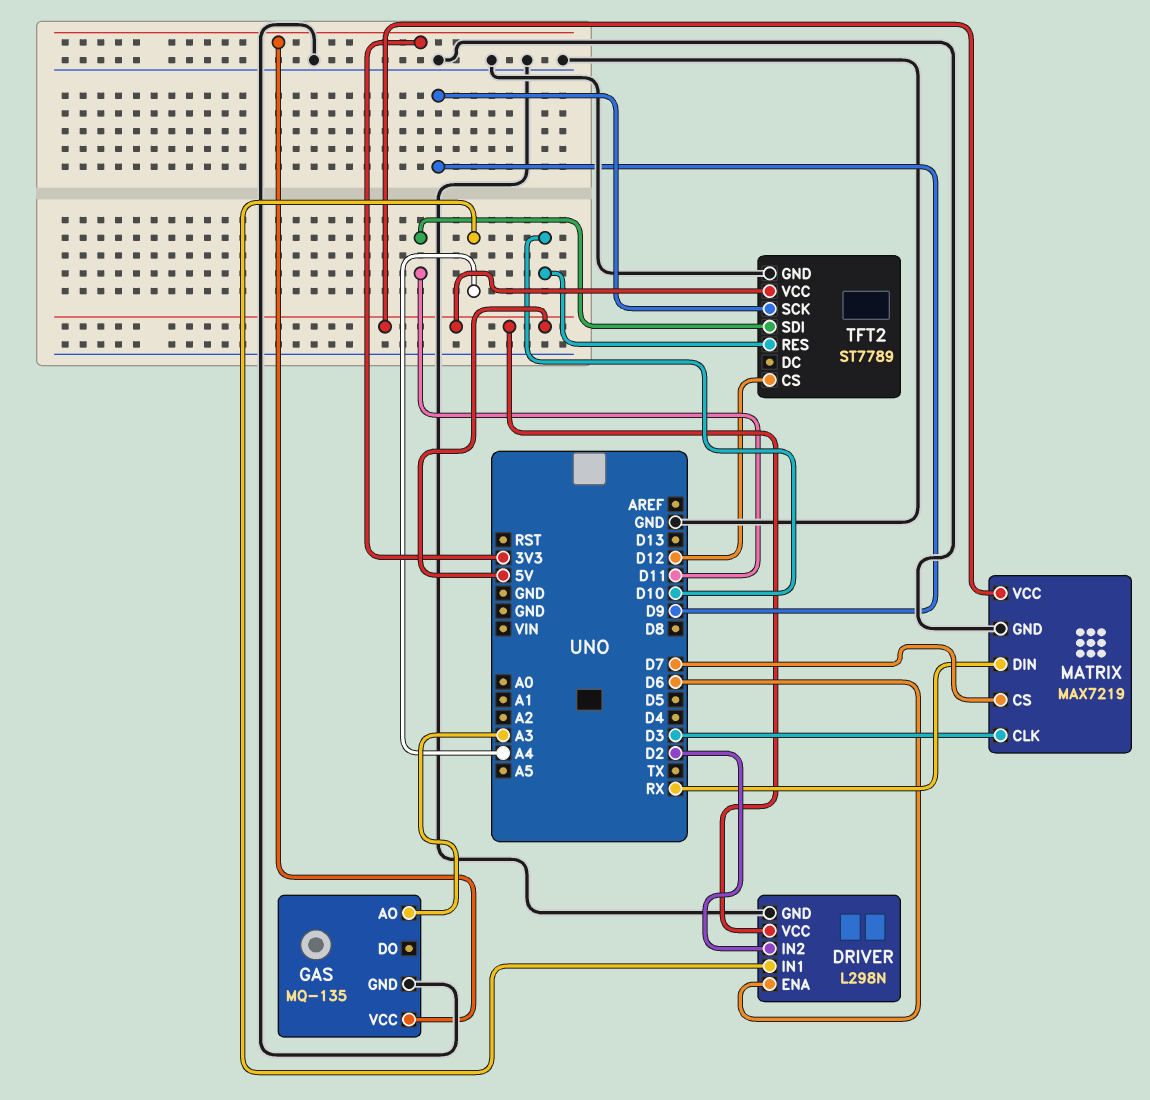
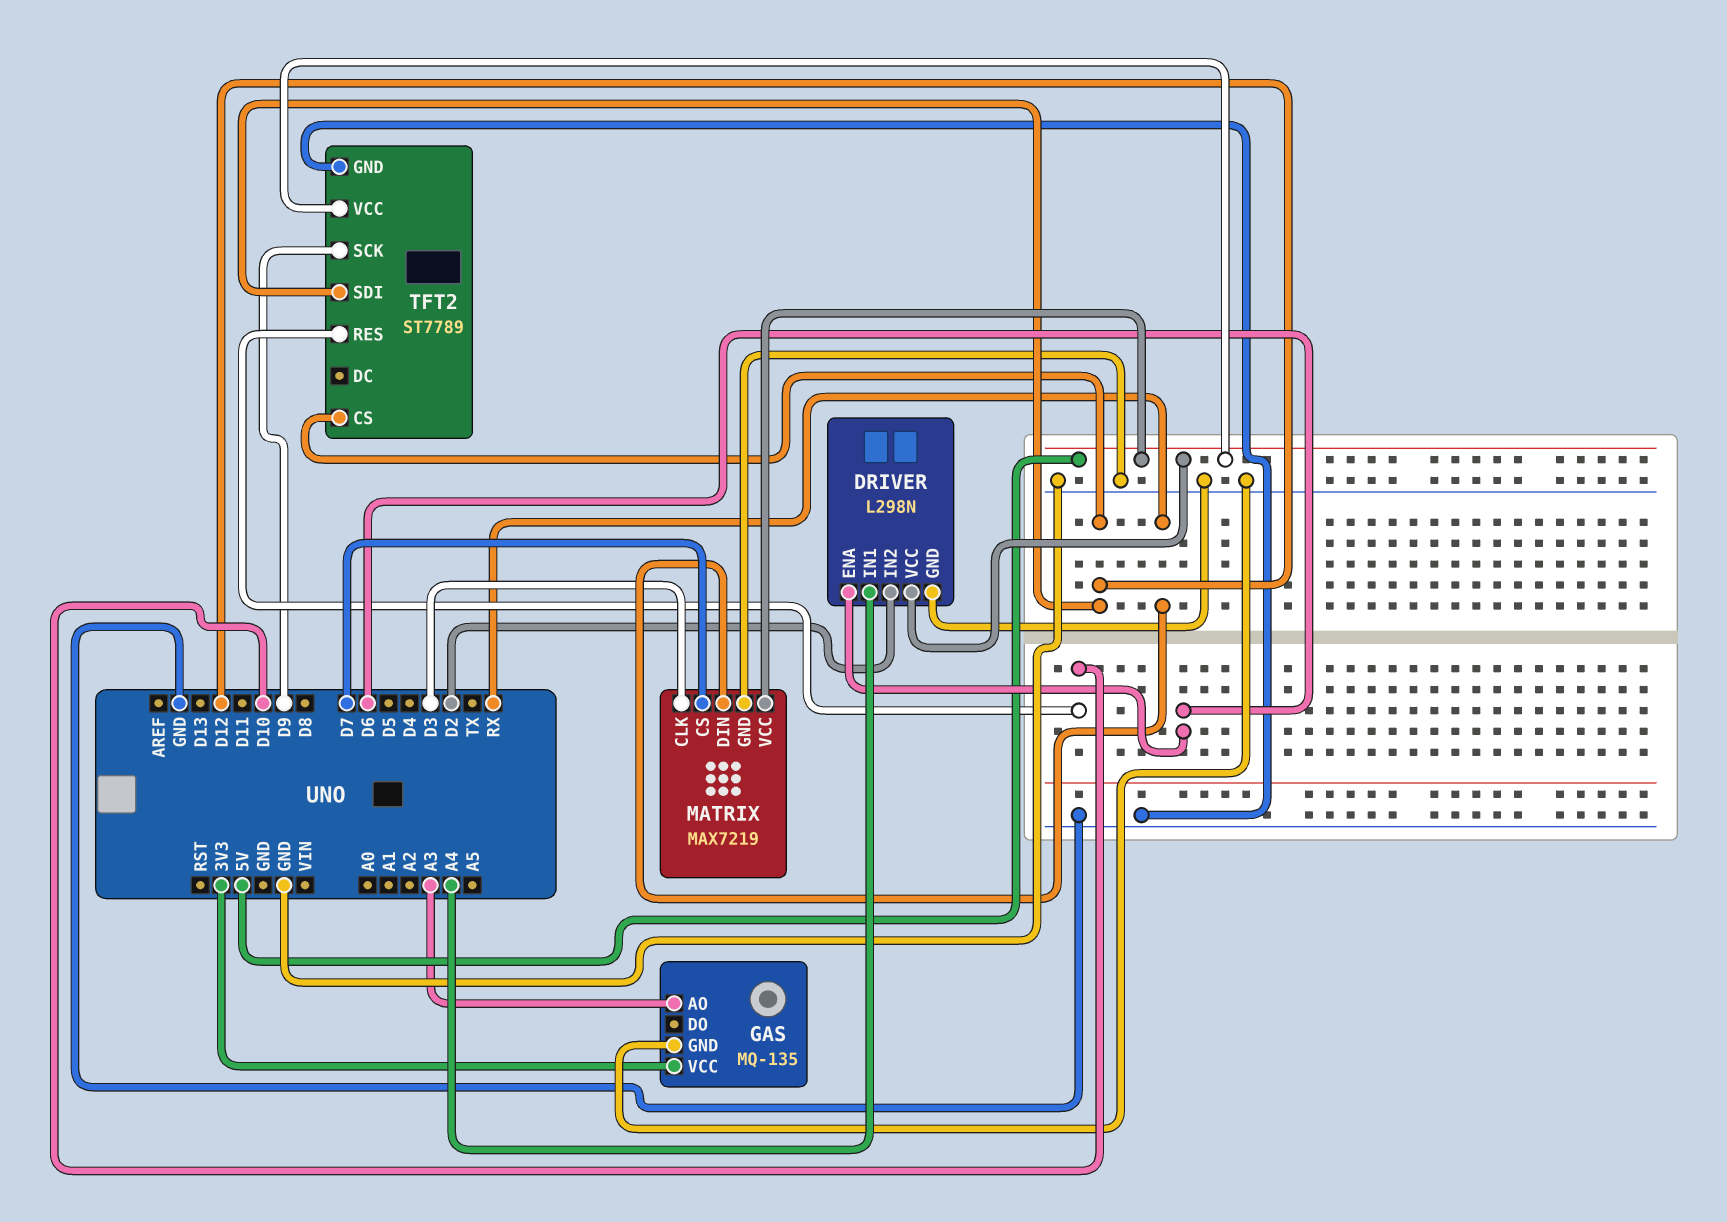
TFT2 pin SDI: D11 -> D12

